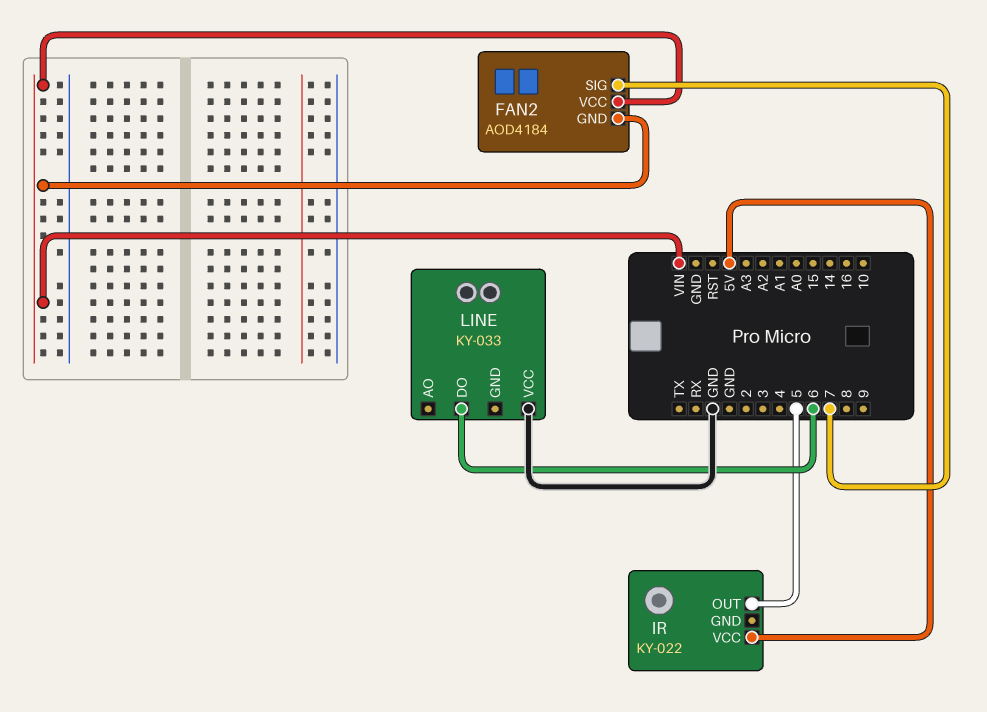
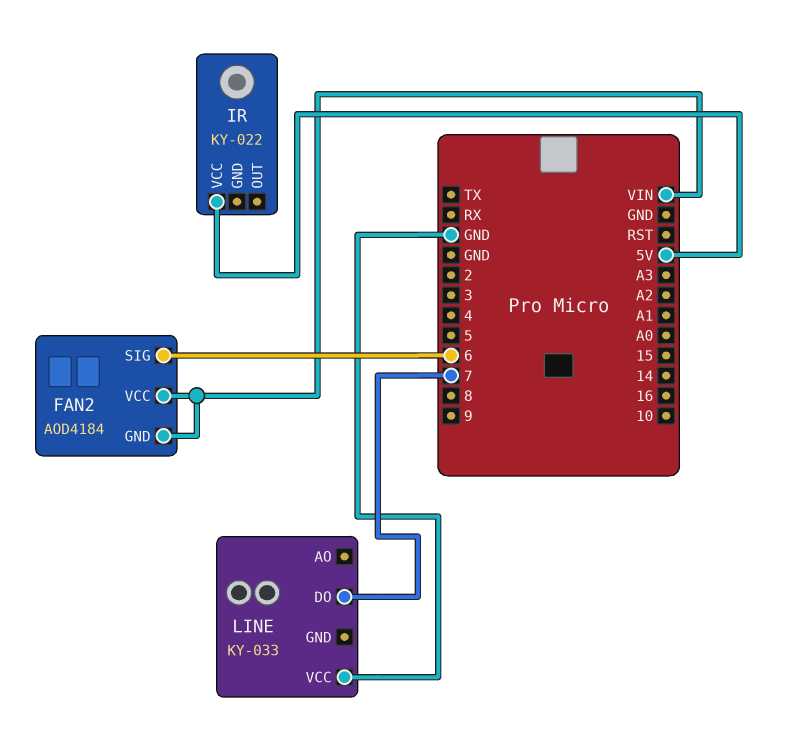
FAN2 pin SIG: 7 -> 6
IR pin OUT: 5 -> none
LINE pin DO: 6 -> 7

